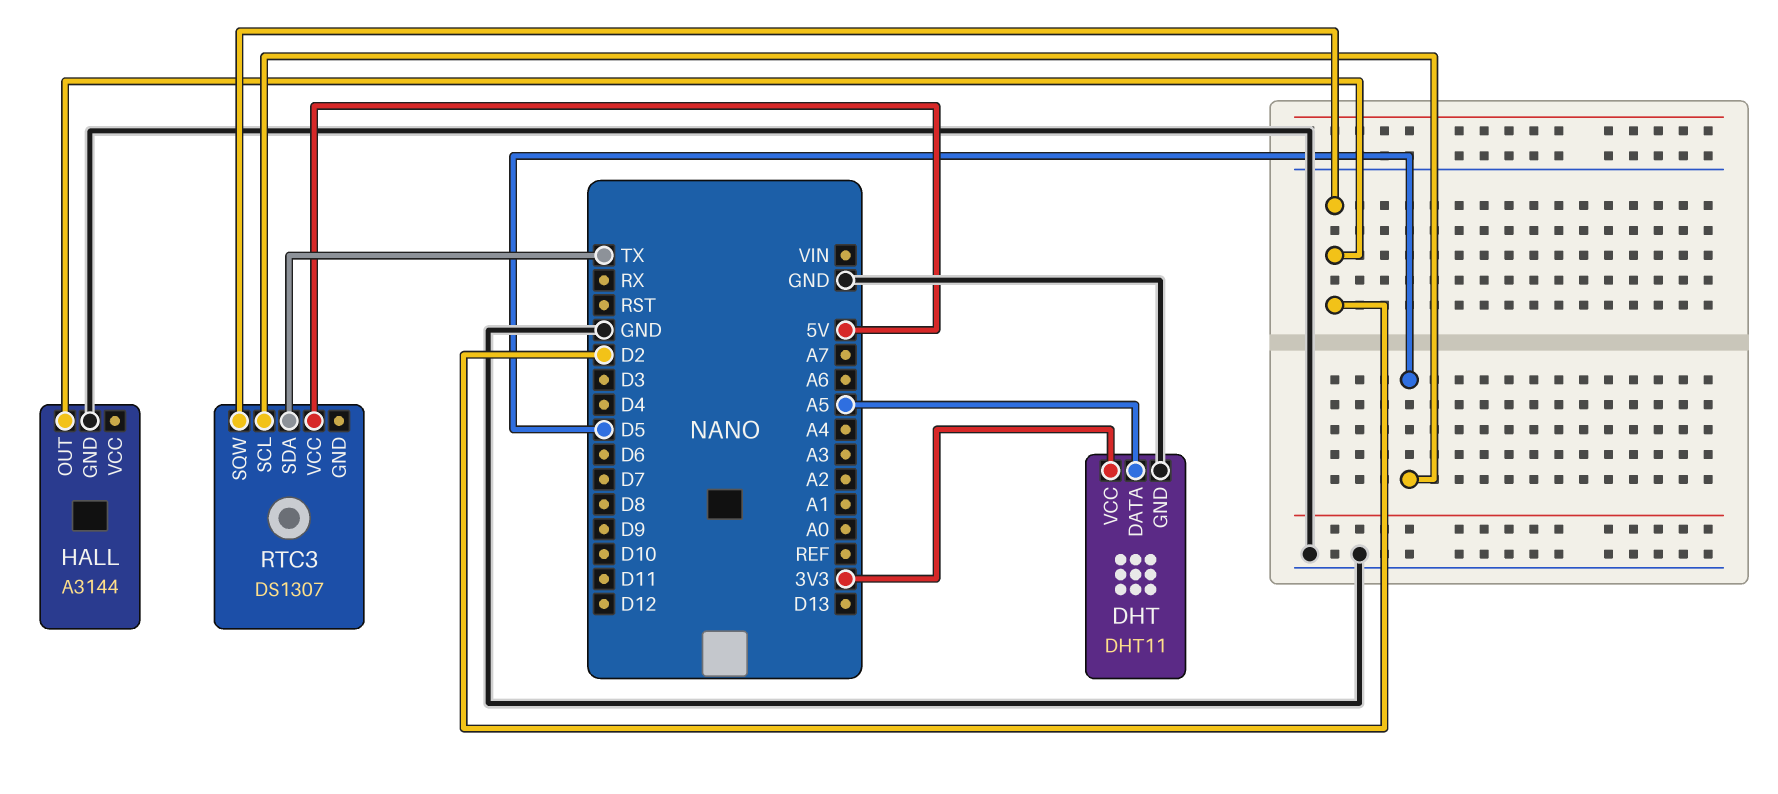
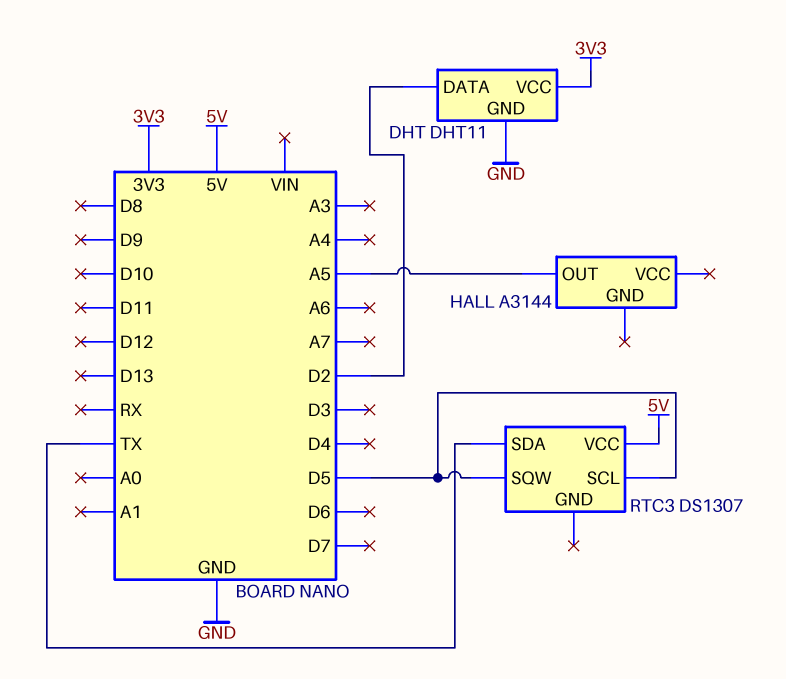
DHT pin DATA: A5 -> D2
HALL pin GND: GND -> none
HALL pin OUT: D2 -> A5
RTC3 pin SQW: D2 -> D5

